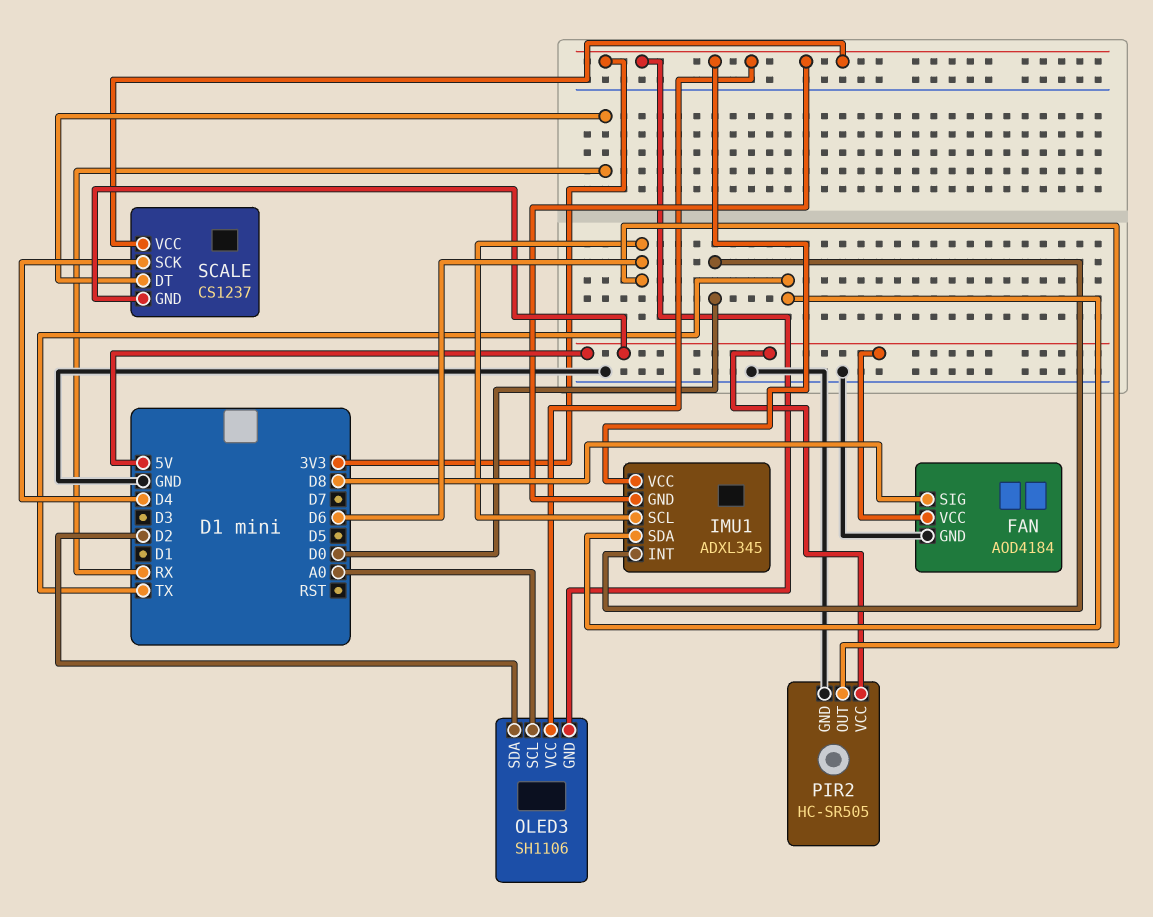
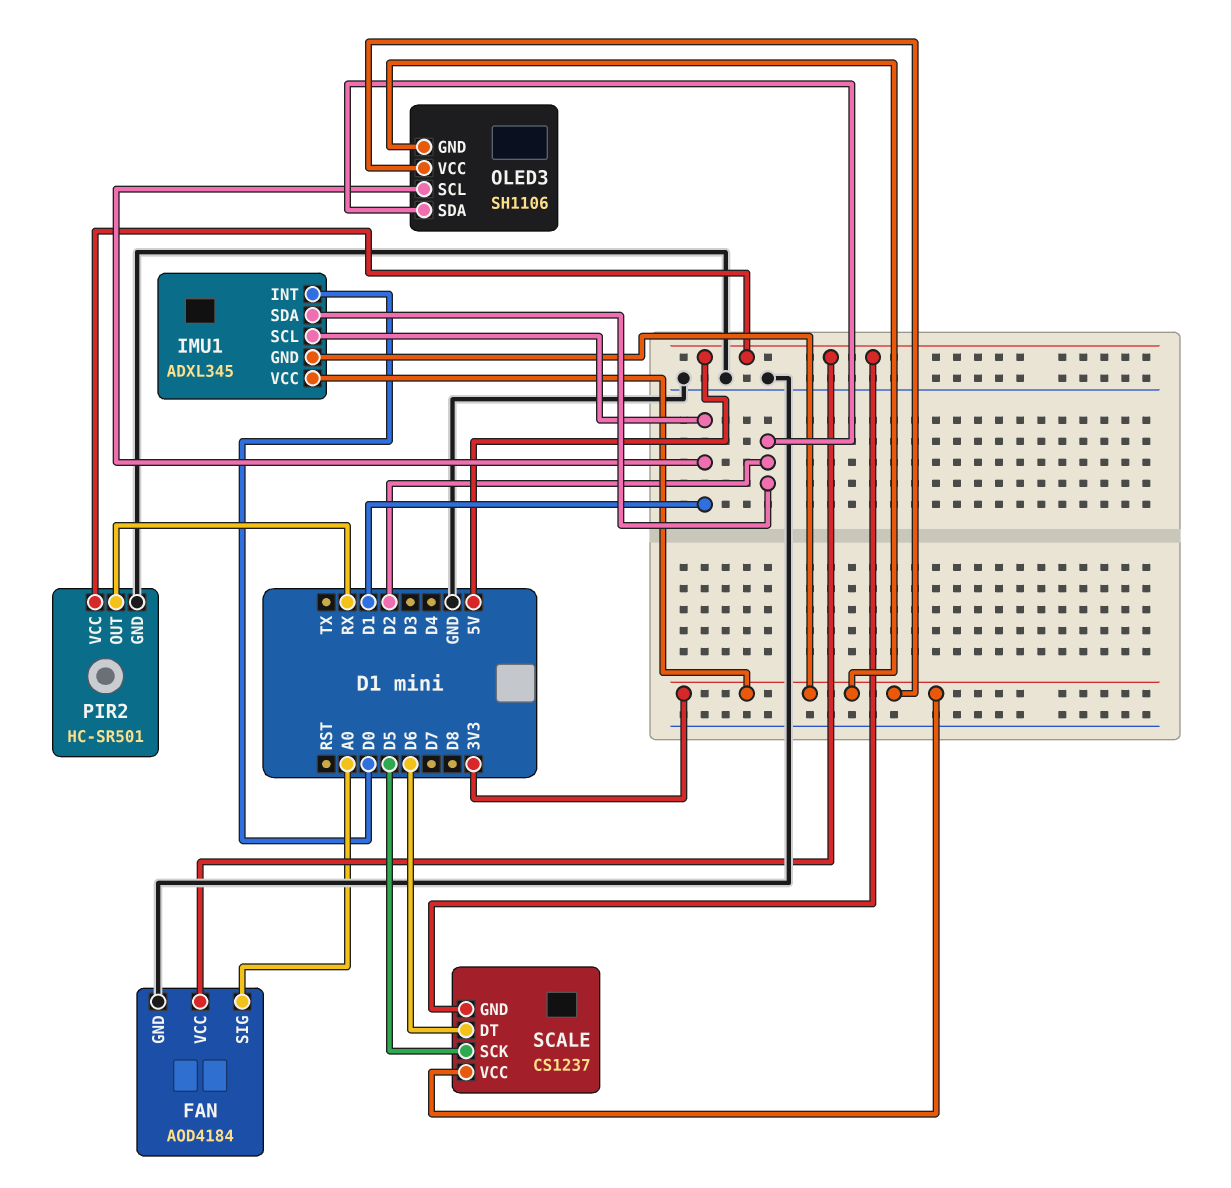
FAN pin SIG: D8 -> A0
IMU1 pin SCL: D6 -> D1
IMU1 pin SDA: TX -> D2
OLED3 pin SCL: A0 -> D1
PIR2: HC-SR505 -> HC-SR501
PIR2 pin OUT: D6 -> RX
SCALE pin DT: RX -> D6
SCALE pin SCK: D4 -> D5

